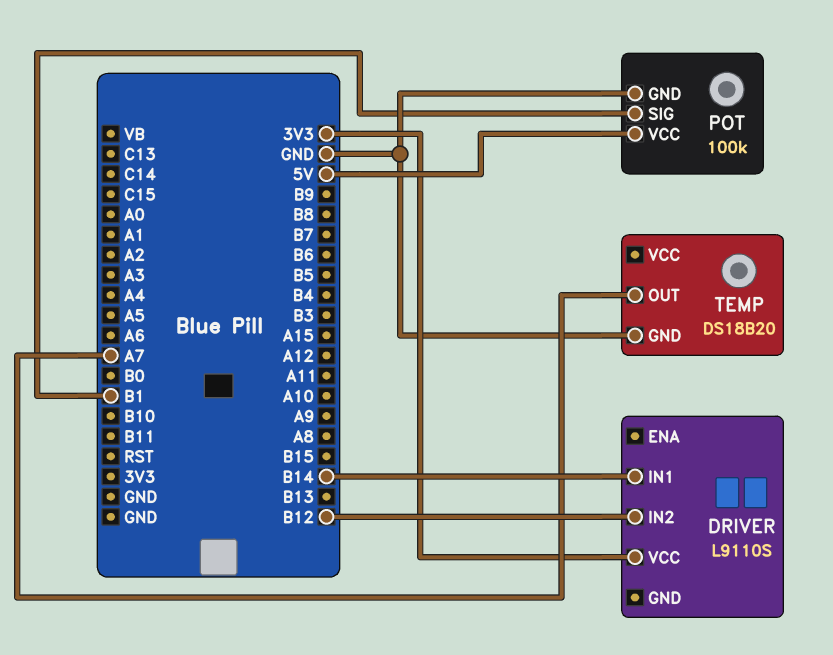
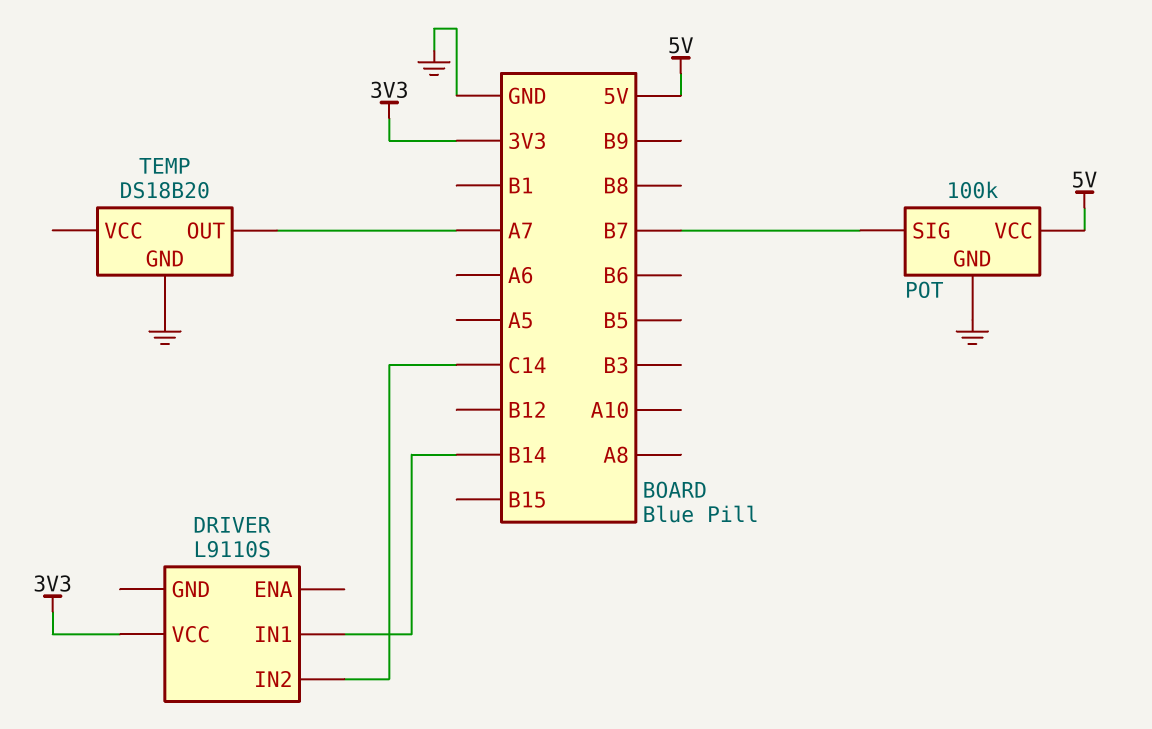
DRIVER pin IN2: B12 -> C14
POT pin SIG: B1 -> B7

